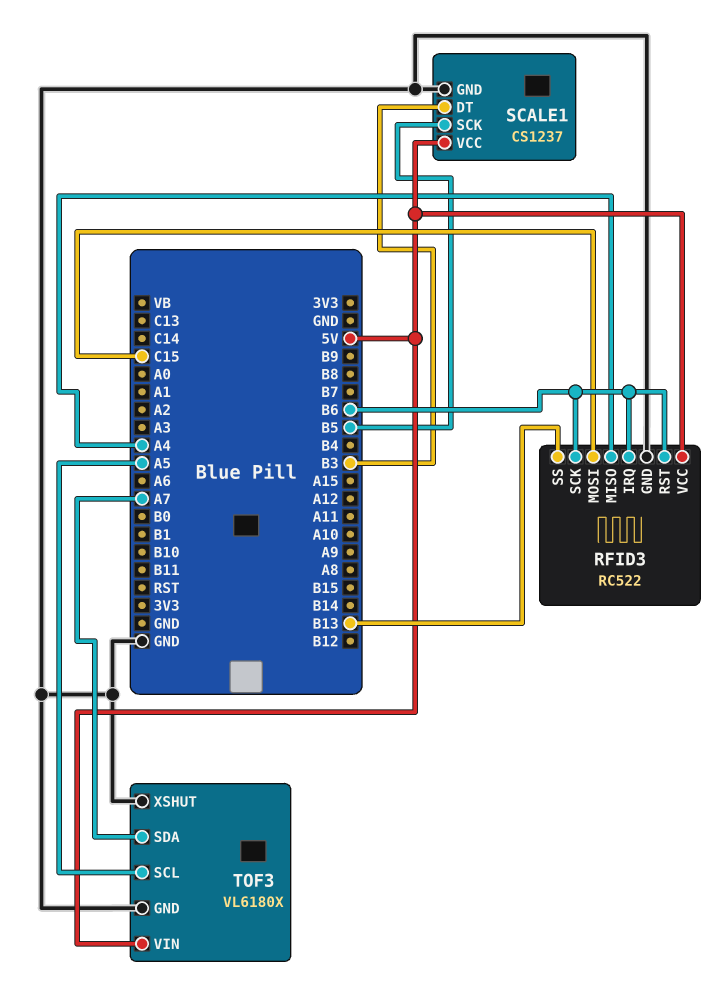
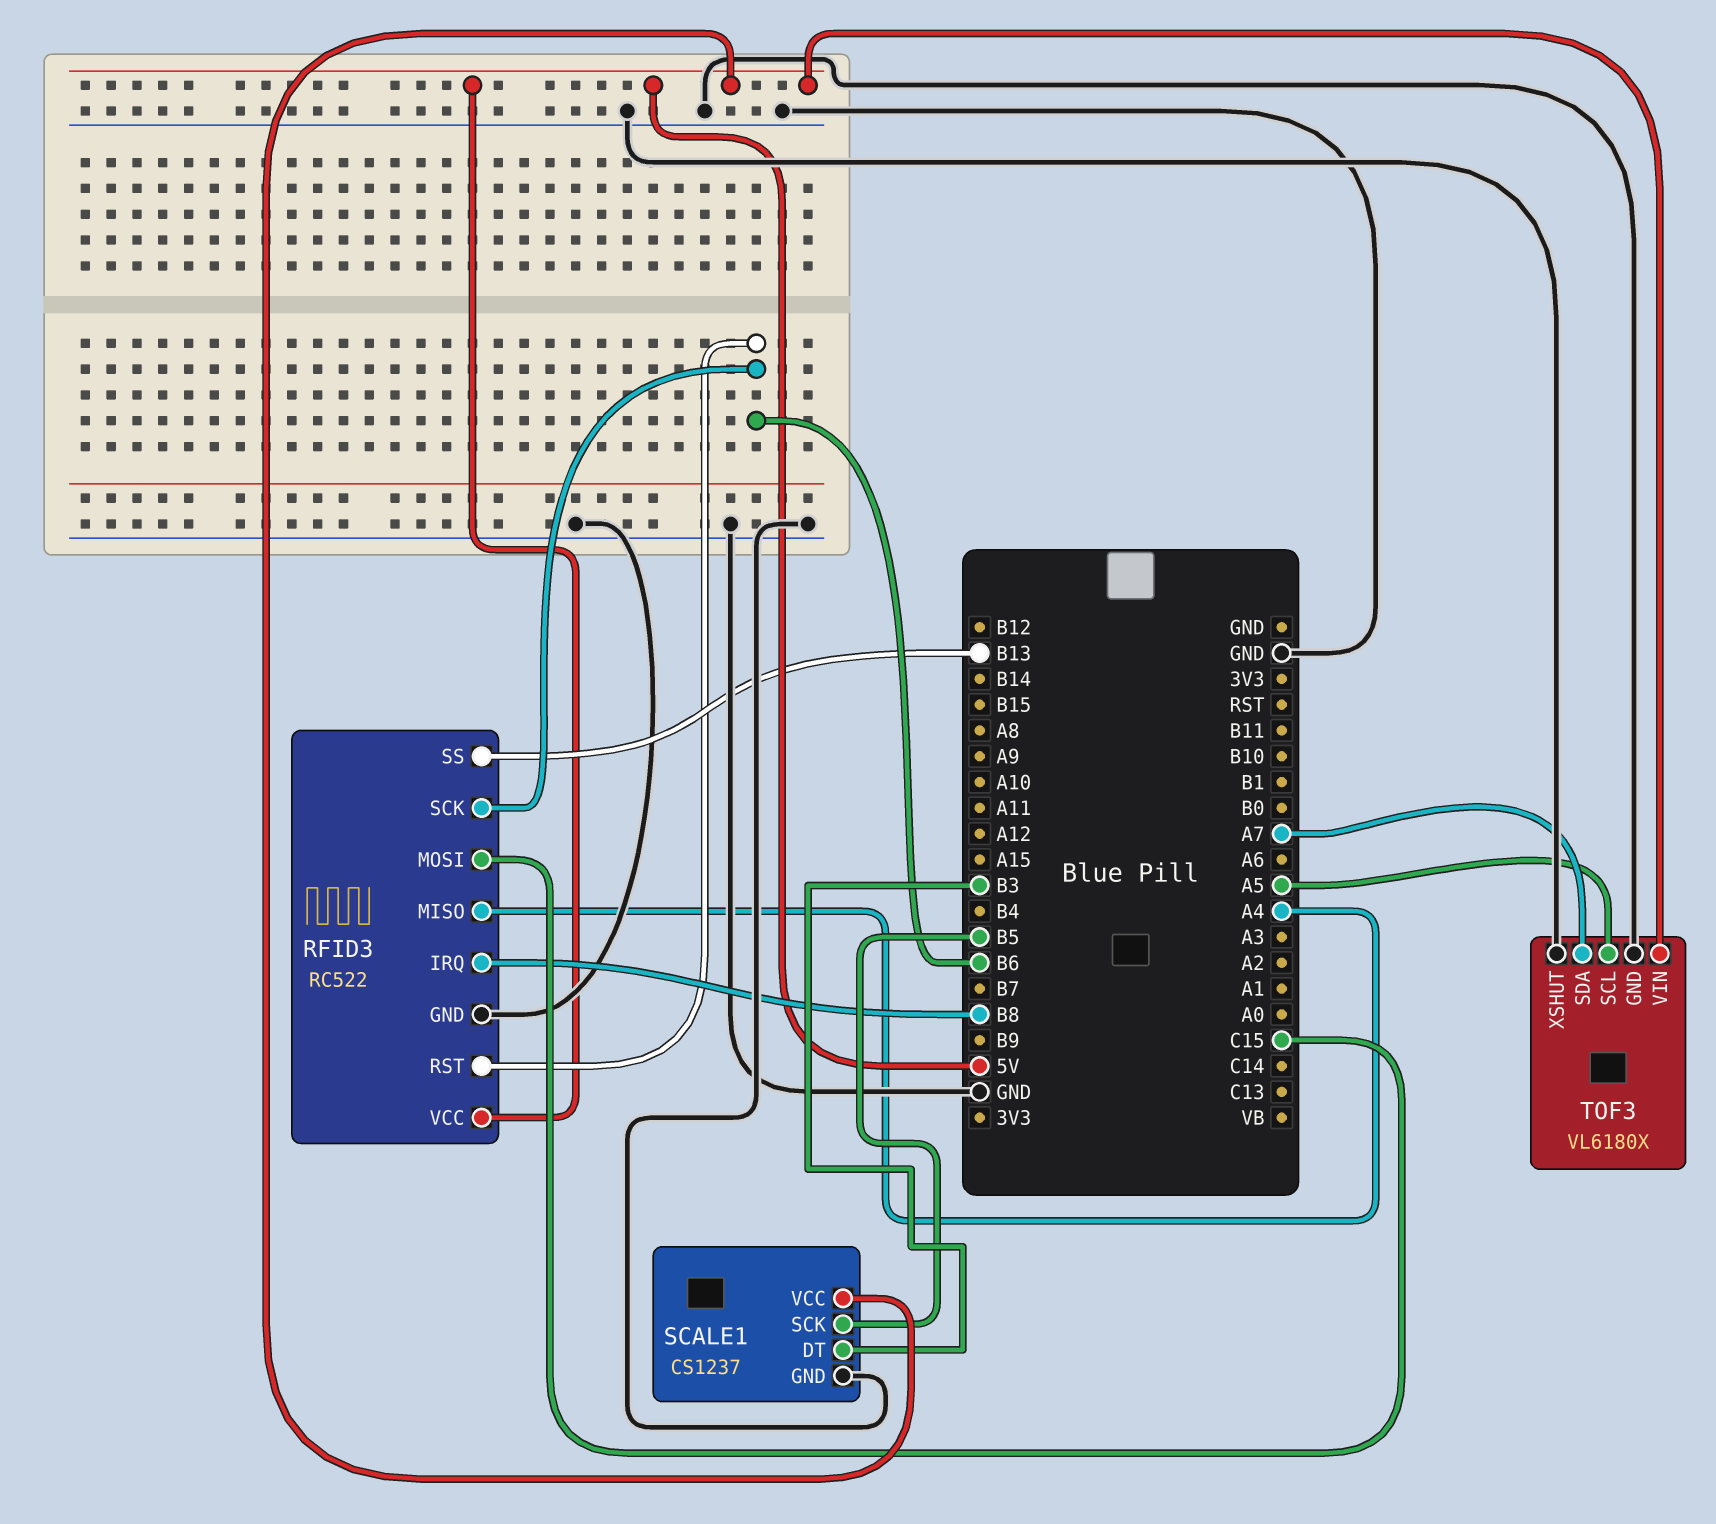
RFID3 pin IRQ: B6 -> B8

